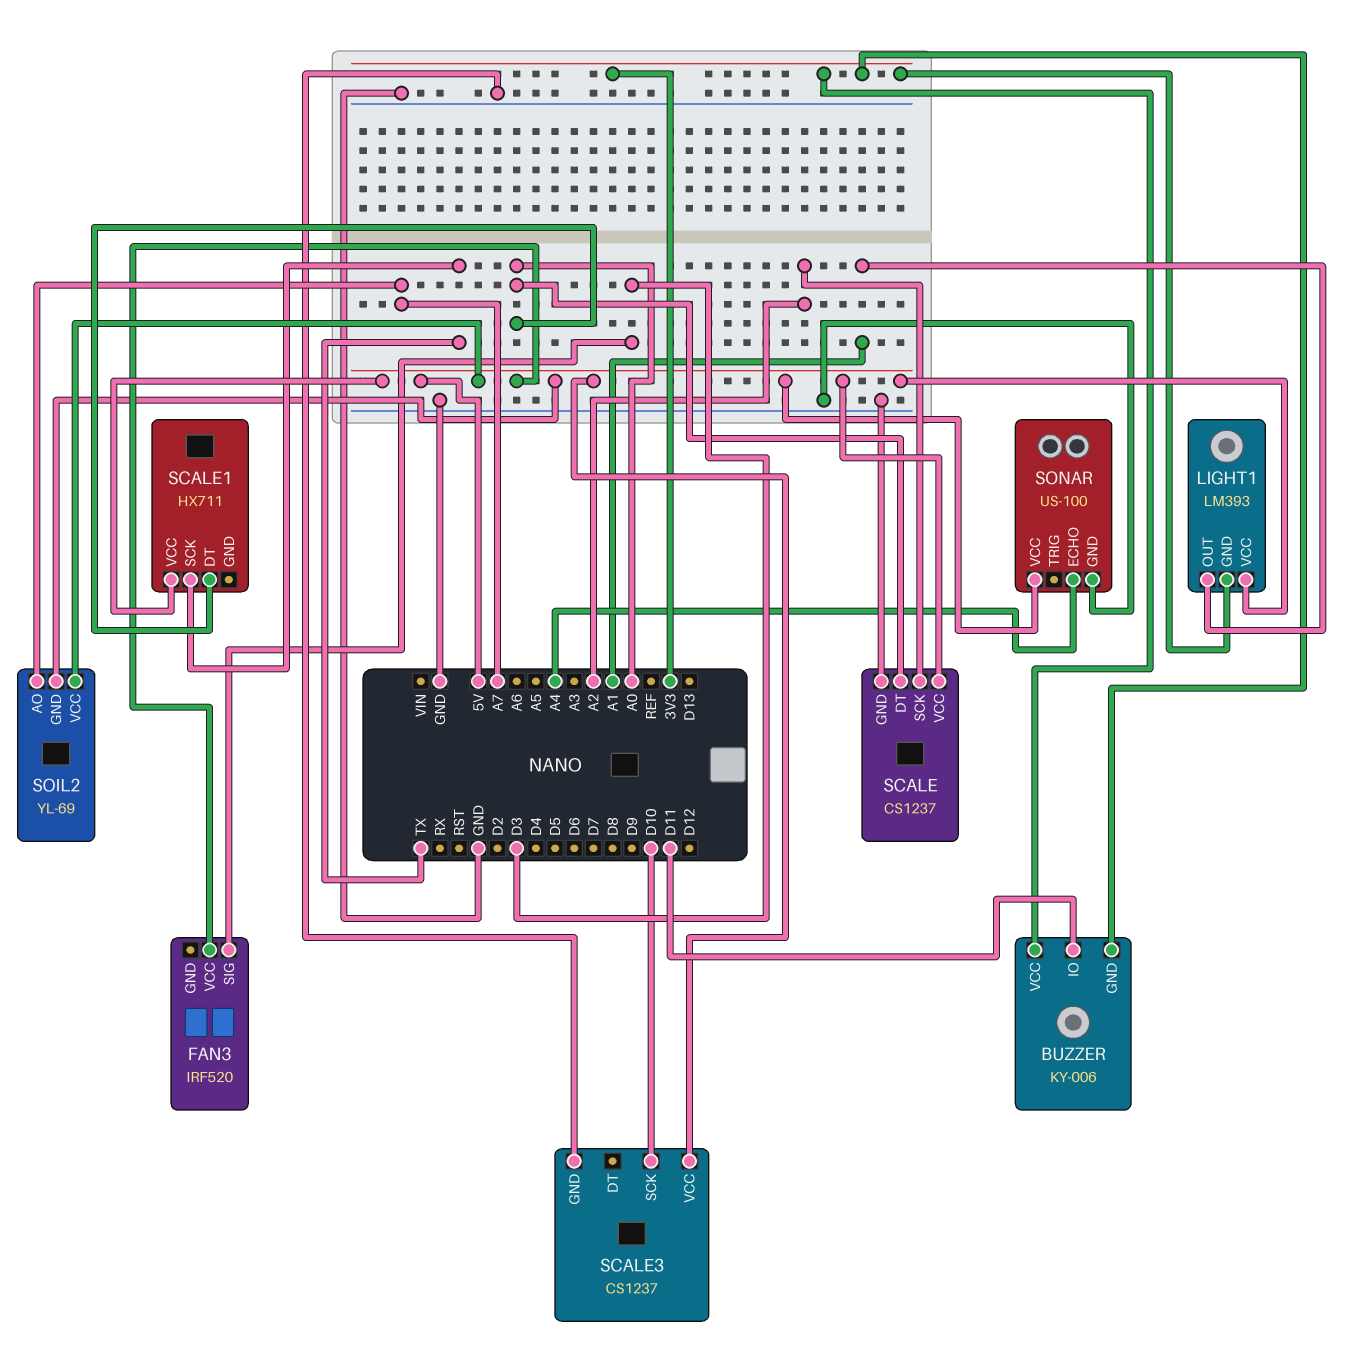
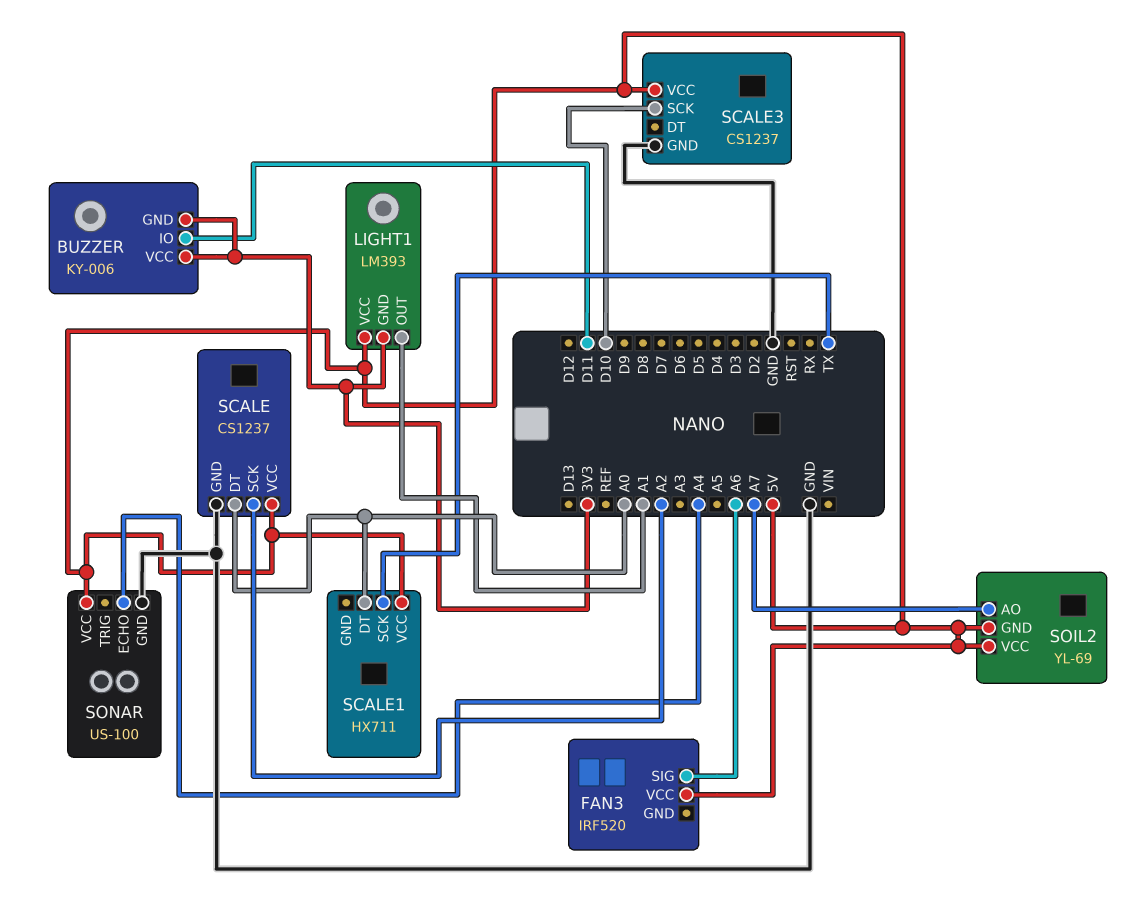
FAN3 pin SIG: D3 -> A6

